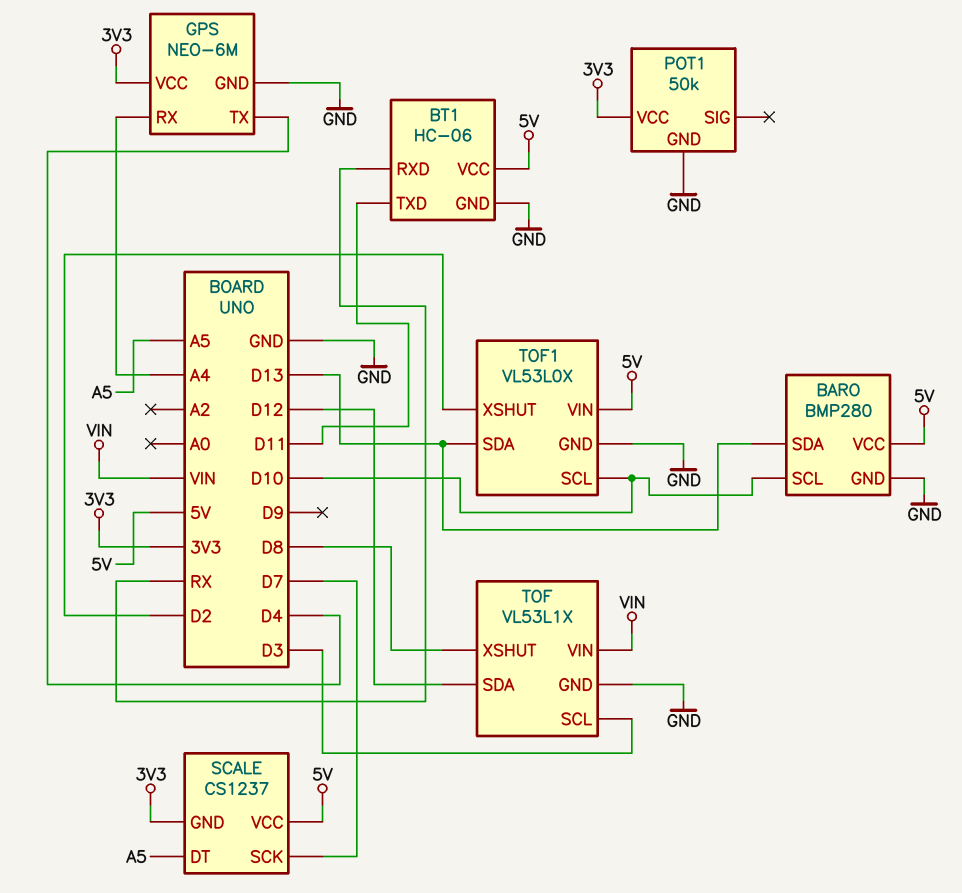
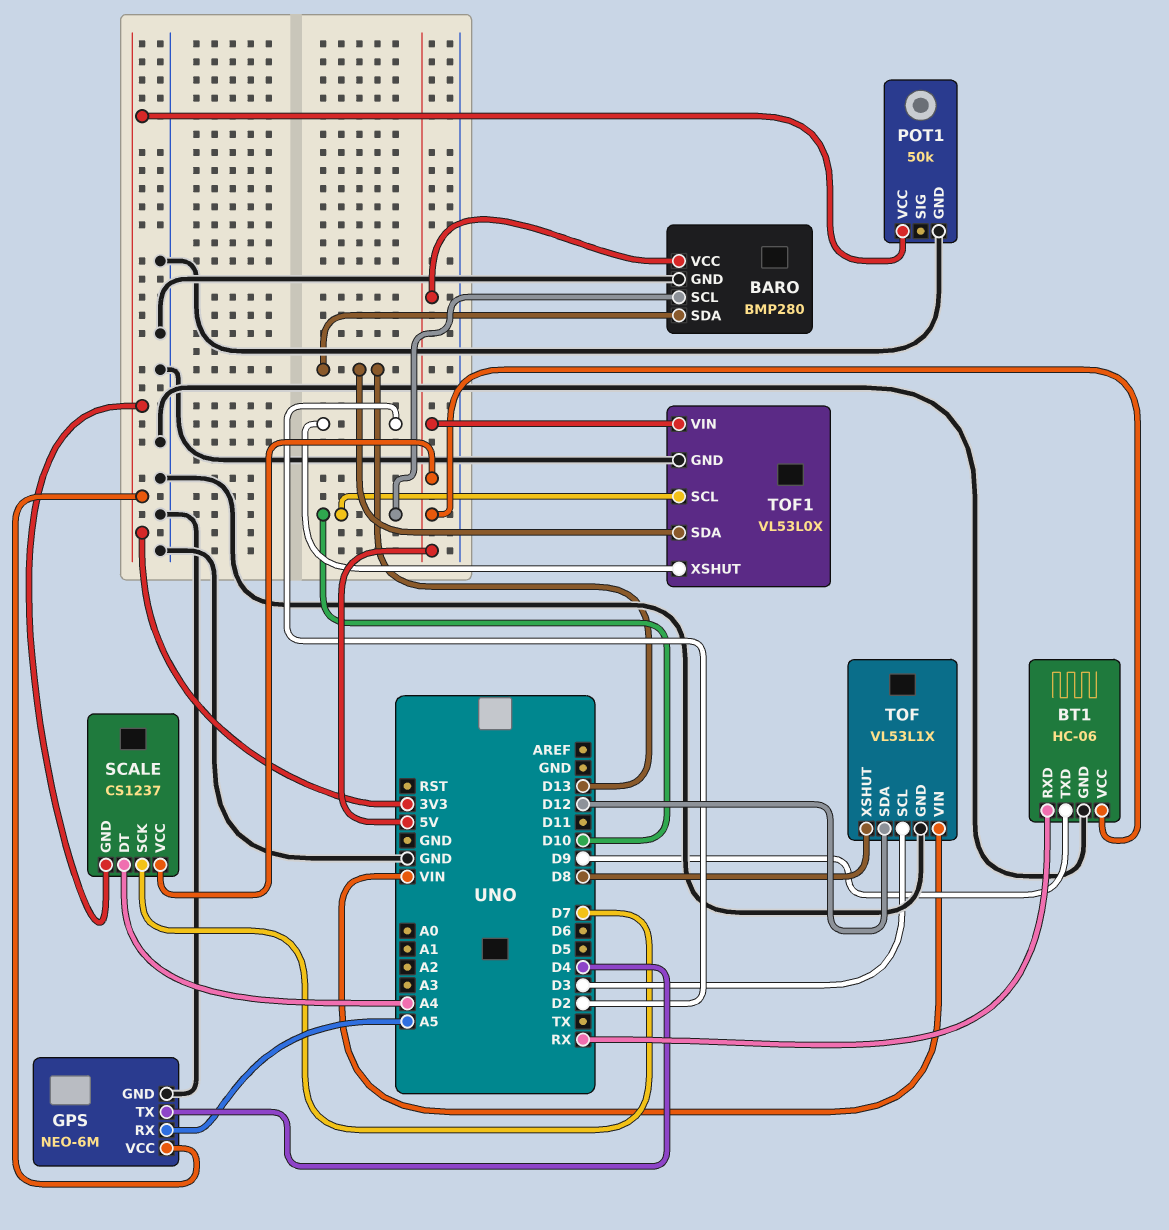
BT1 pin TXD: D11 -> D9
GPS pin RX: A4 -> A5
SCALE pin DT: A5 -> A4

